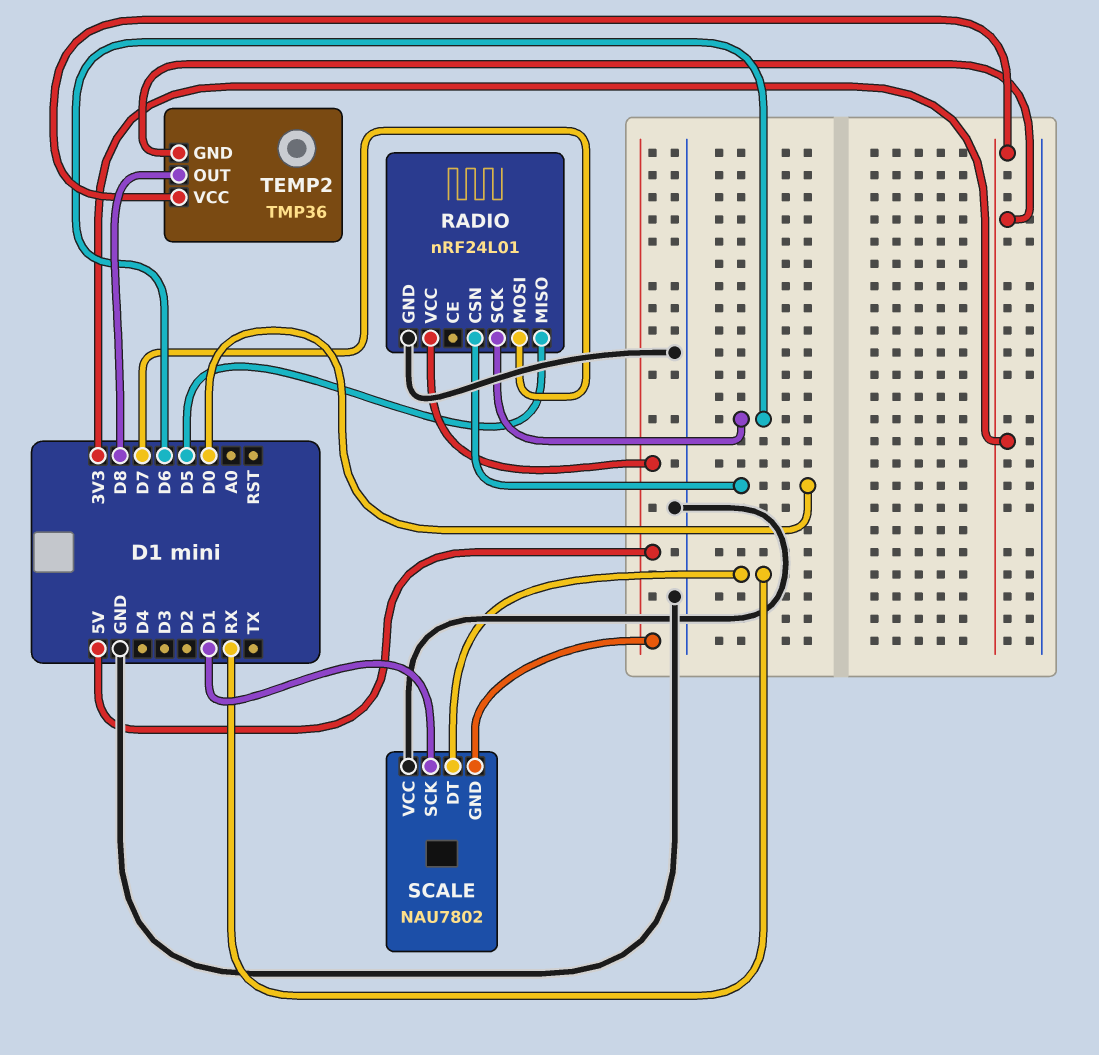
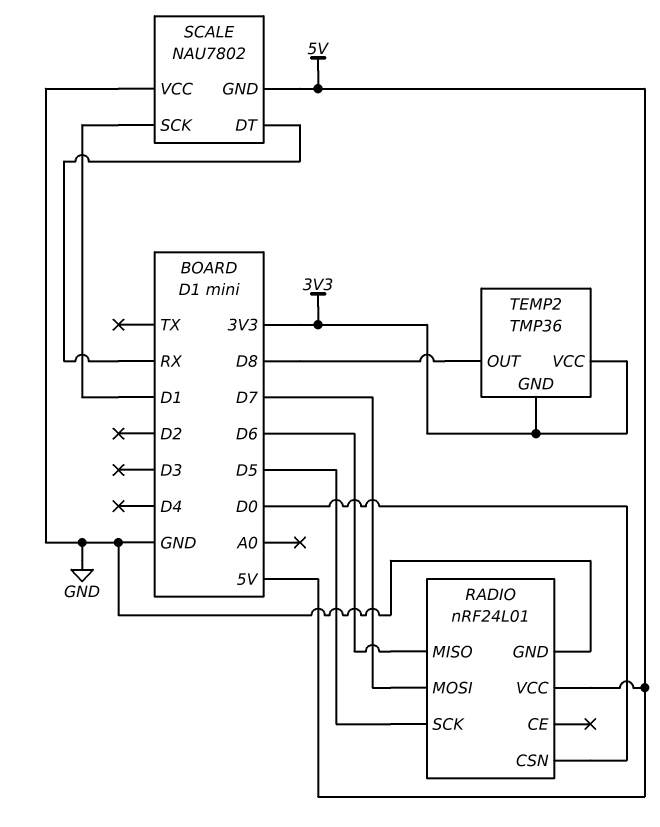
RADIO pin MISO: D5 -> D6
RADIO pin SCK: D6 -> D5

